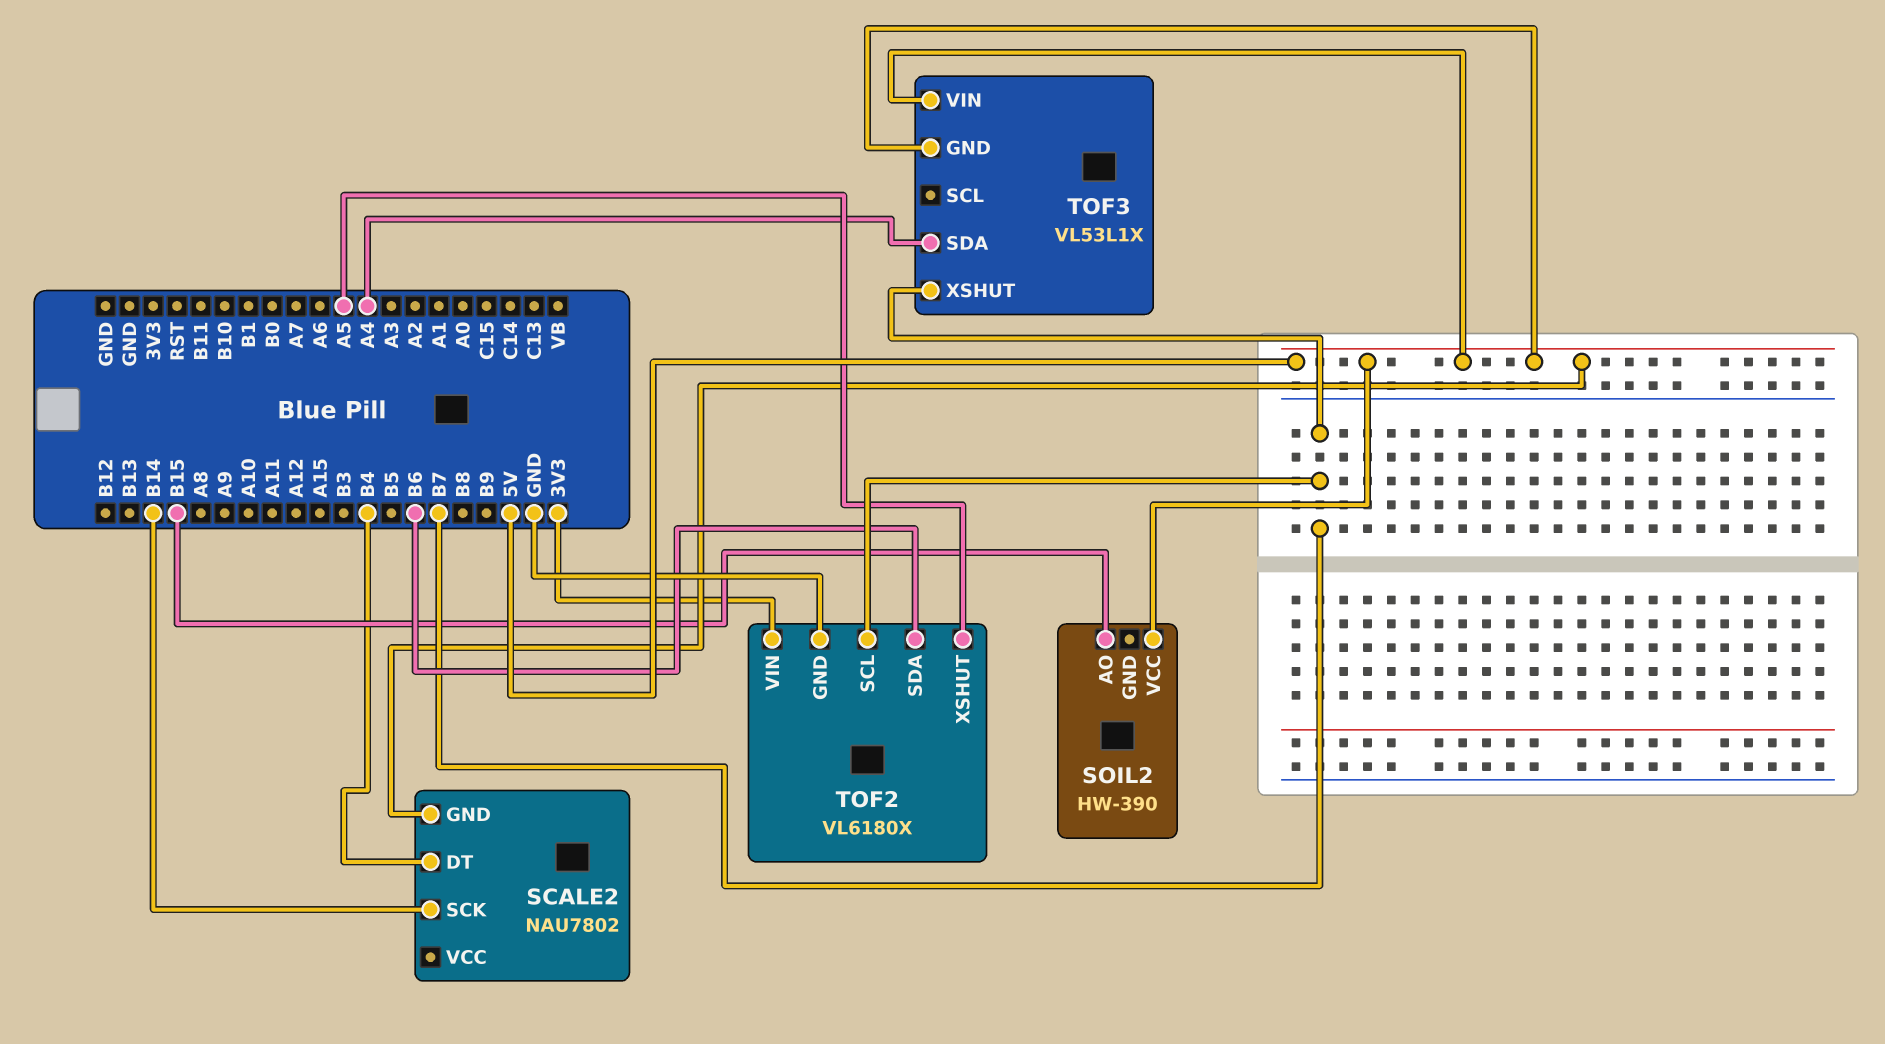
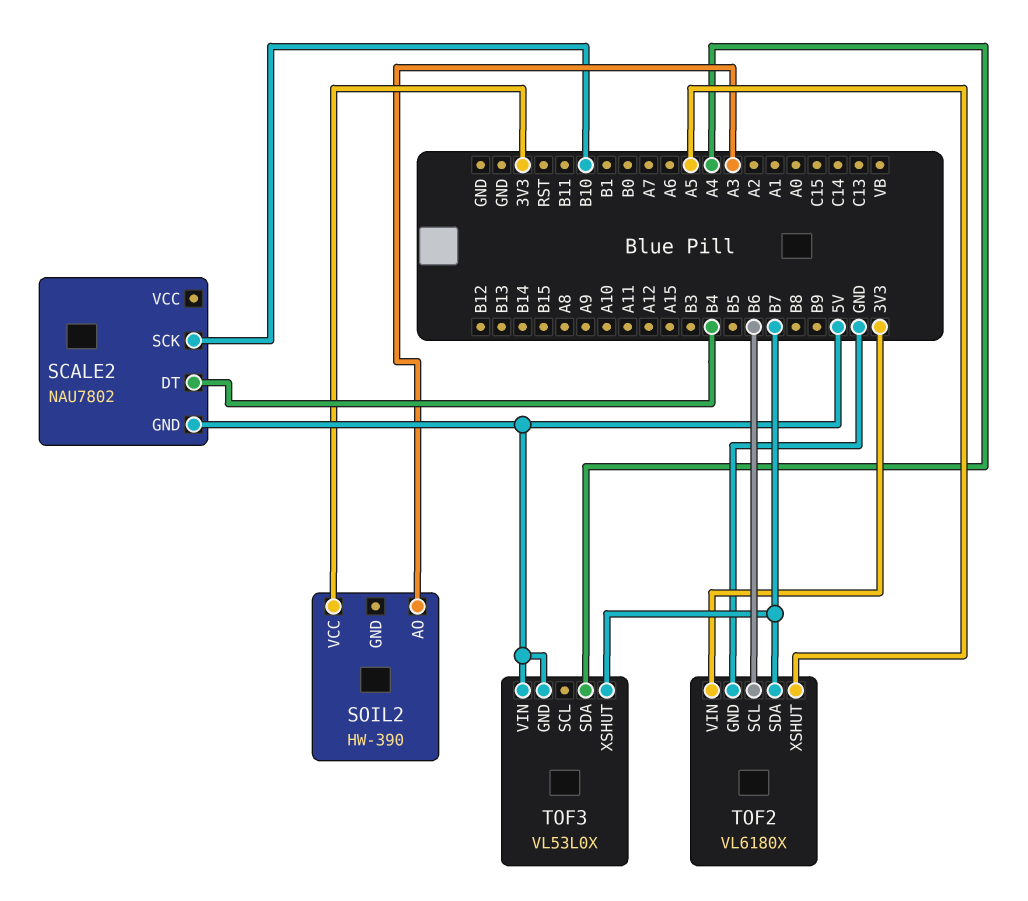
SCALE2 pin SCK: B14 -> B10
SOIL2 pin AO: B15 -> A3
SOIL2 pin VCC: 5V -> 3V3
TOF2 pin SCL: B7 -> B6
TOF2 pin SDA: B6 -> B7
TOF3: VL53L1X -> VL53L0X

